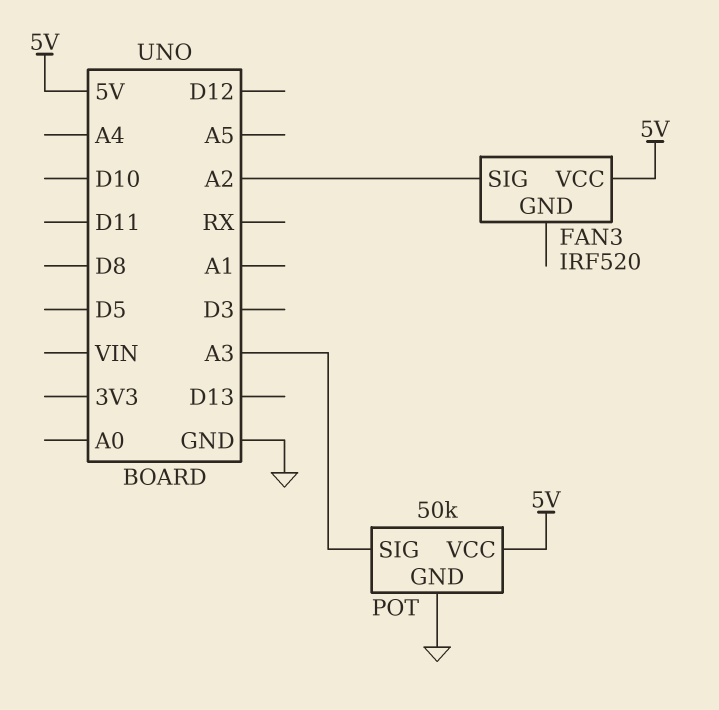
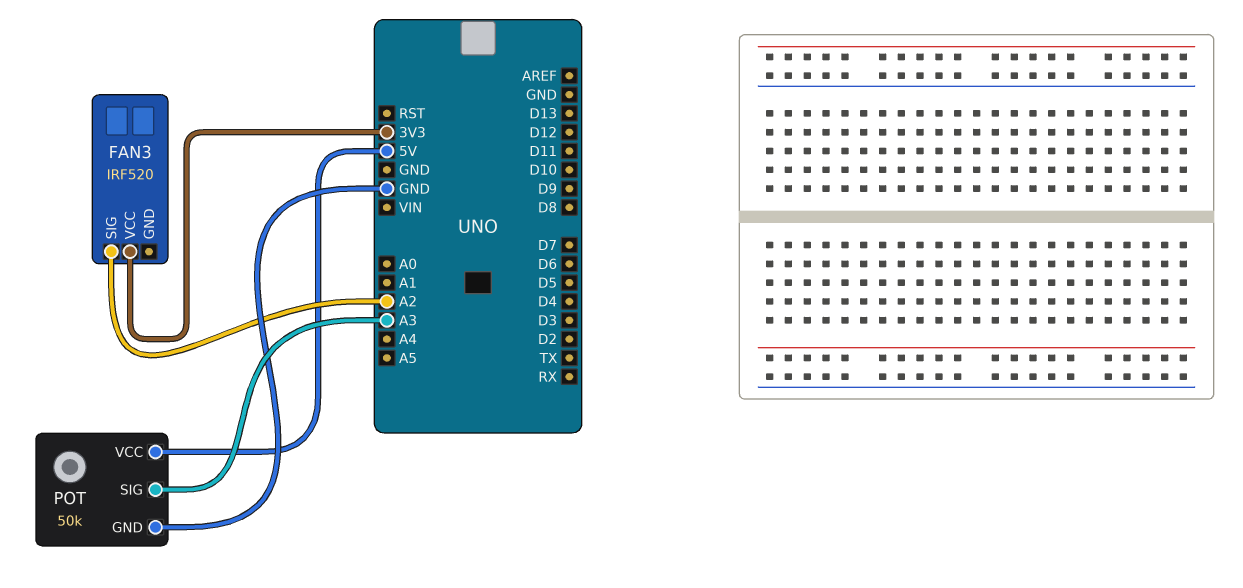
FAN3 pin VCC: 5V -> 3V3

